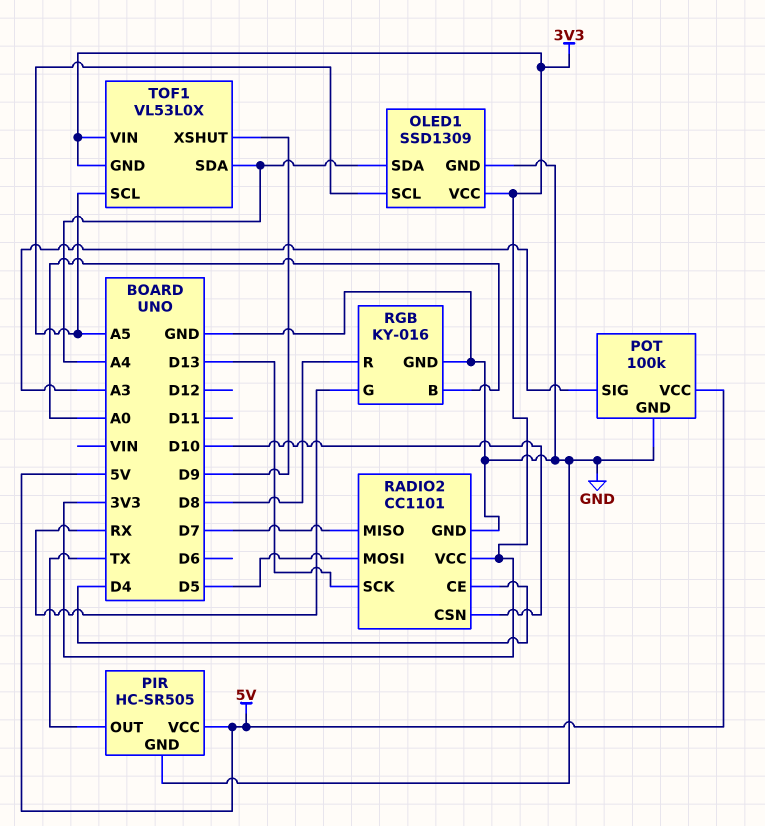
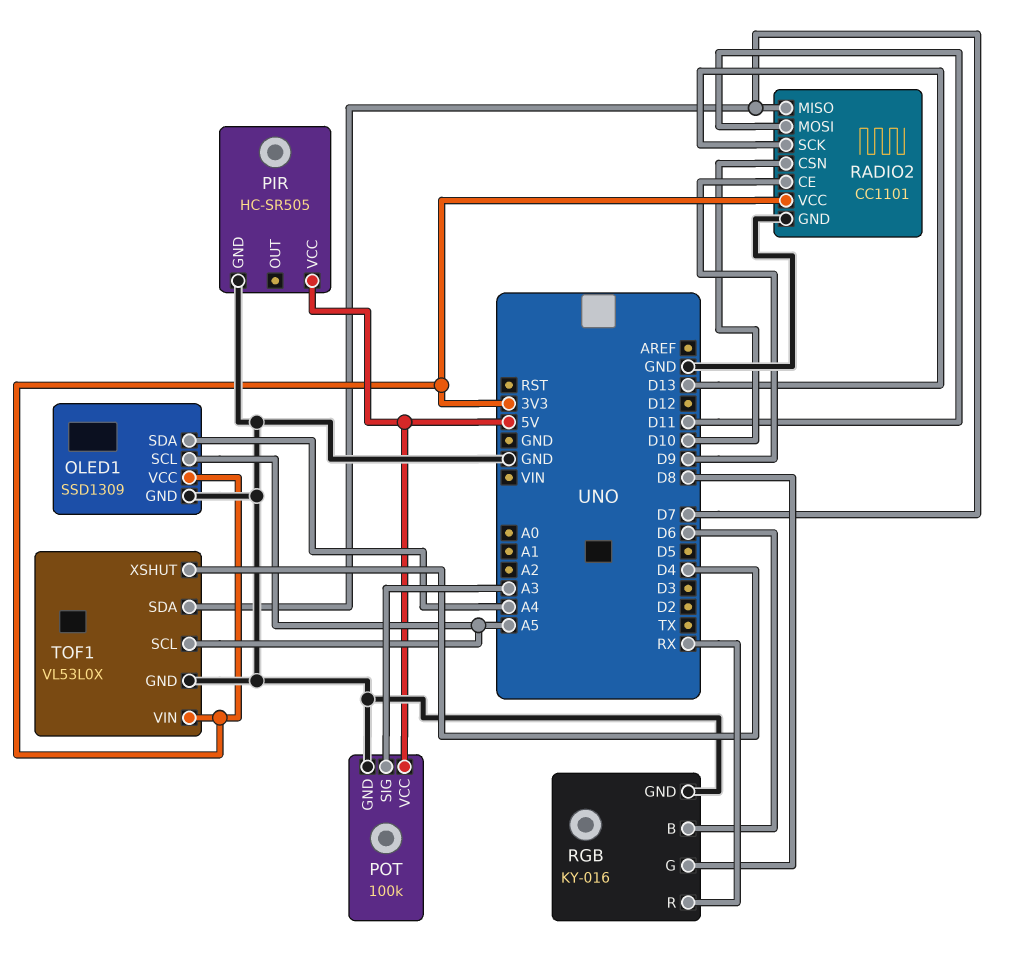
PIR pin OUT: TX -> none
RADIO2 pin CE: D4 -> D9
RADIO2 pin MOSI: D5 -> D11
RGB pin B: A0 -> D6
RGB pin G: RX -> D8
RGB pin R: D8 -> RX
TOF1 pin GND: 3V3 -> GND
TOF1 pin SDA: A4 -> D7
TOF1 pin XSHUT: D9 -> D4

